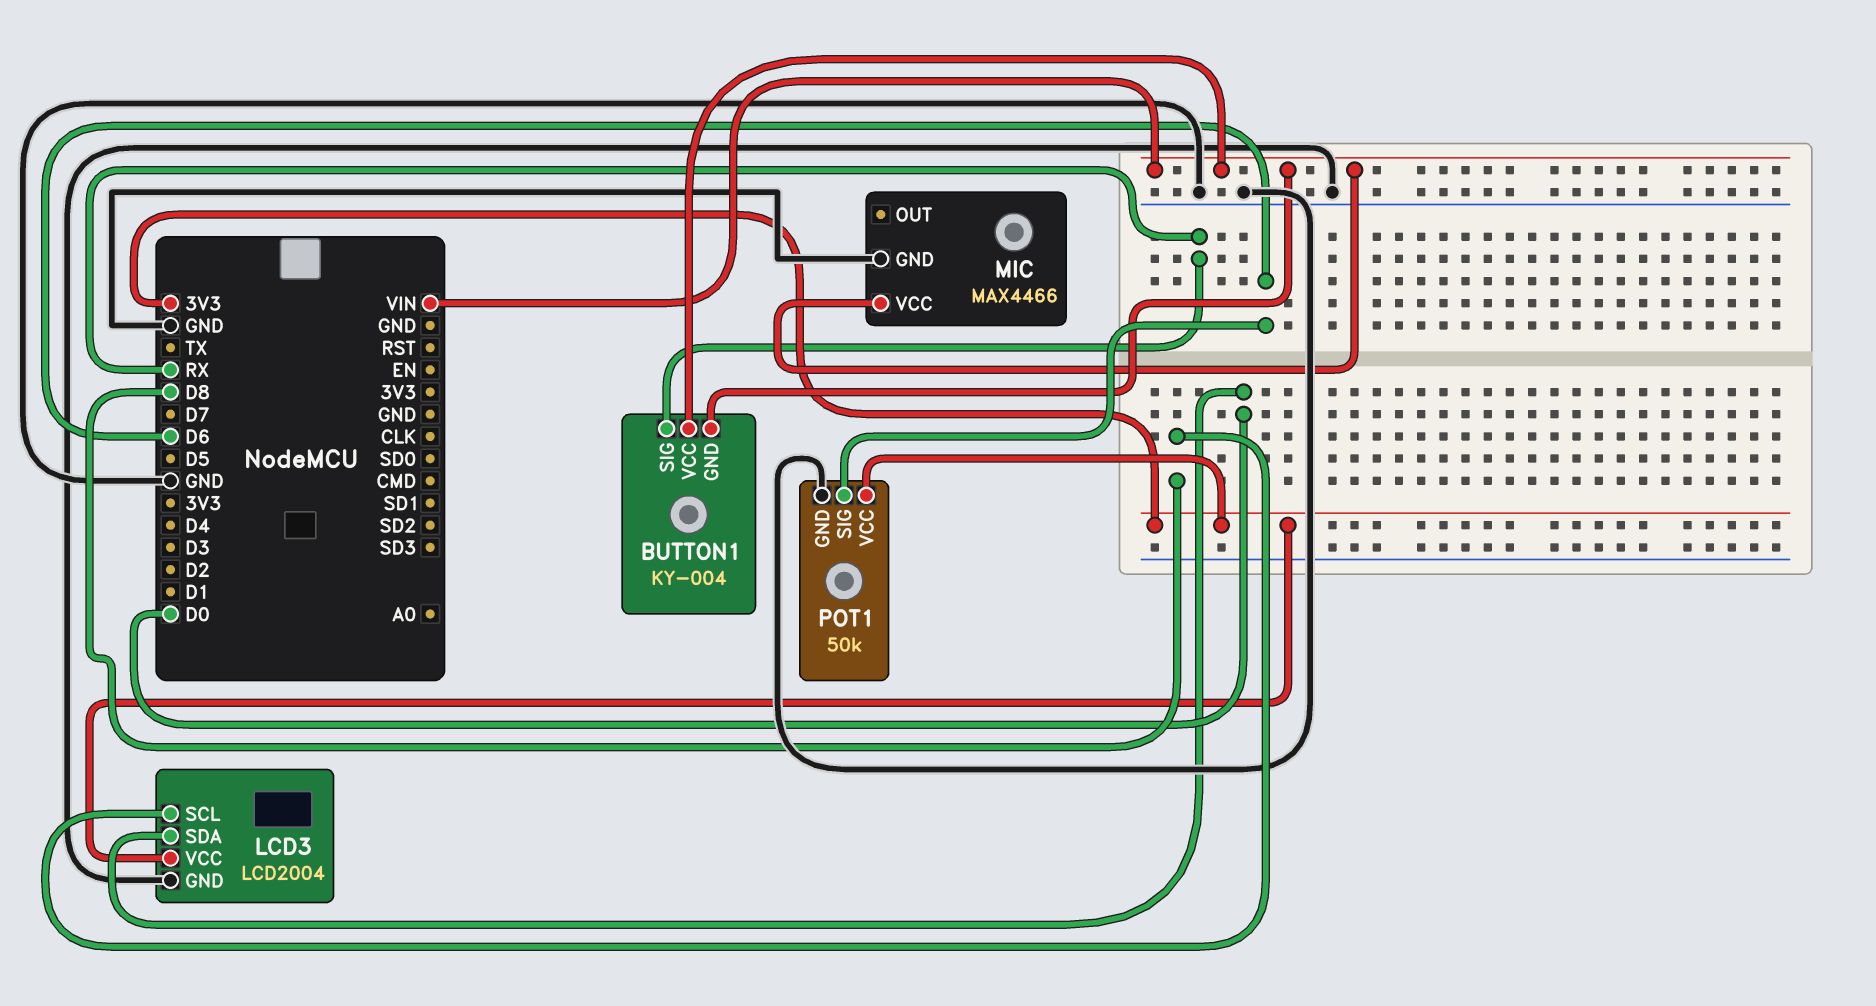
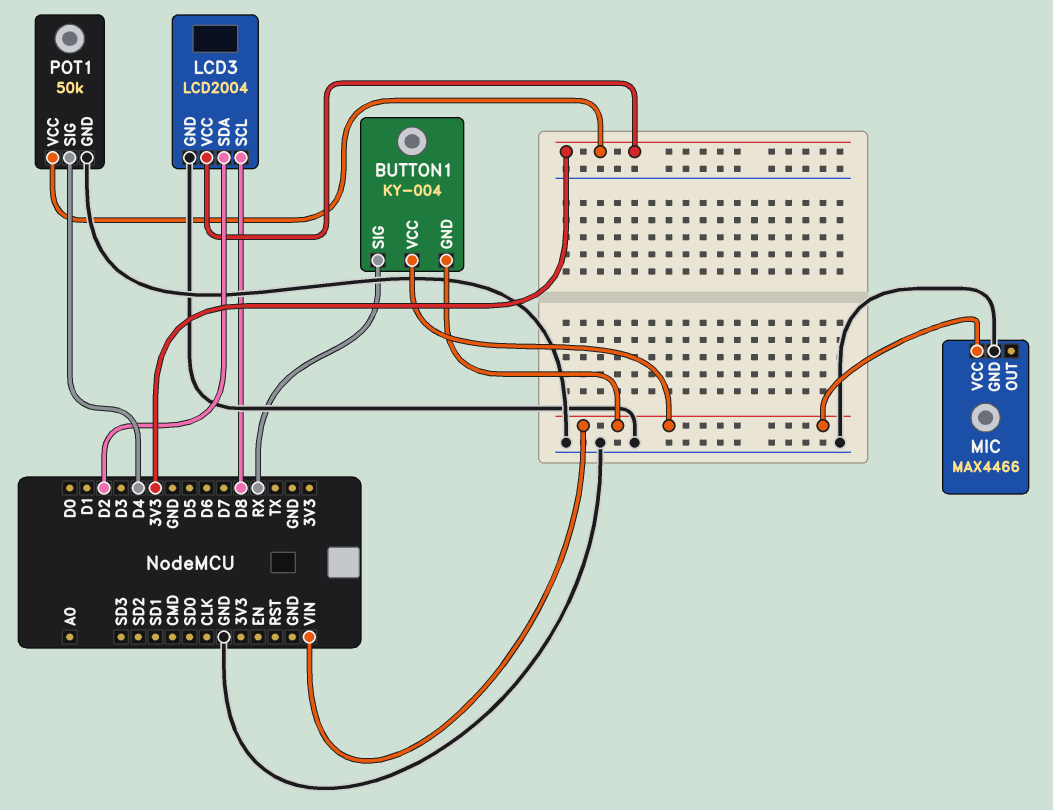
LCD3 pin SDA: D0 -> D2
POT1 pin SIG: D6 -> D4

